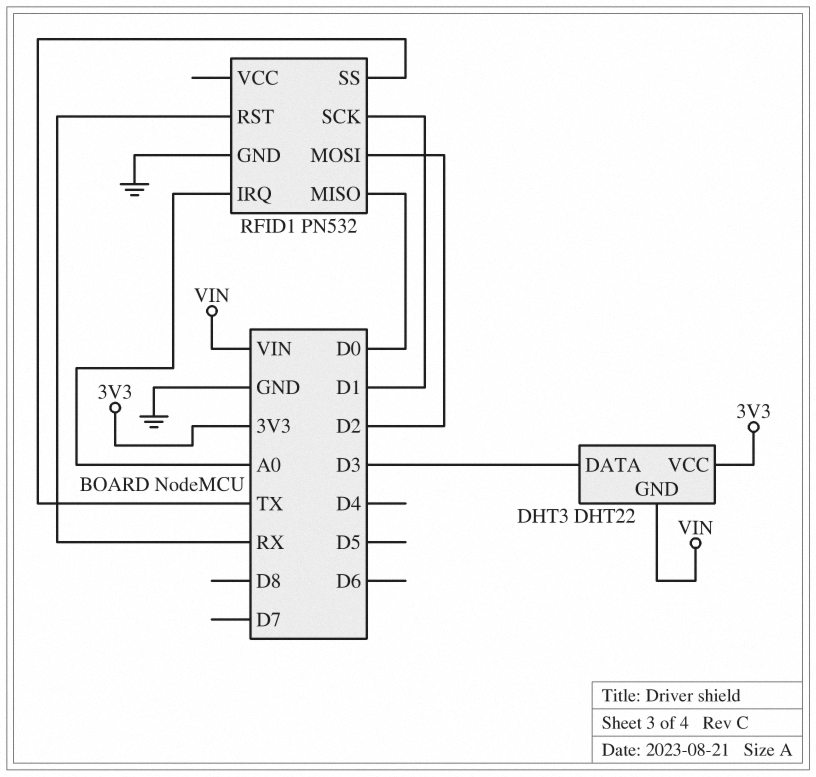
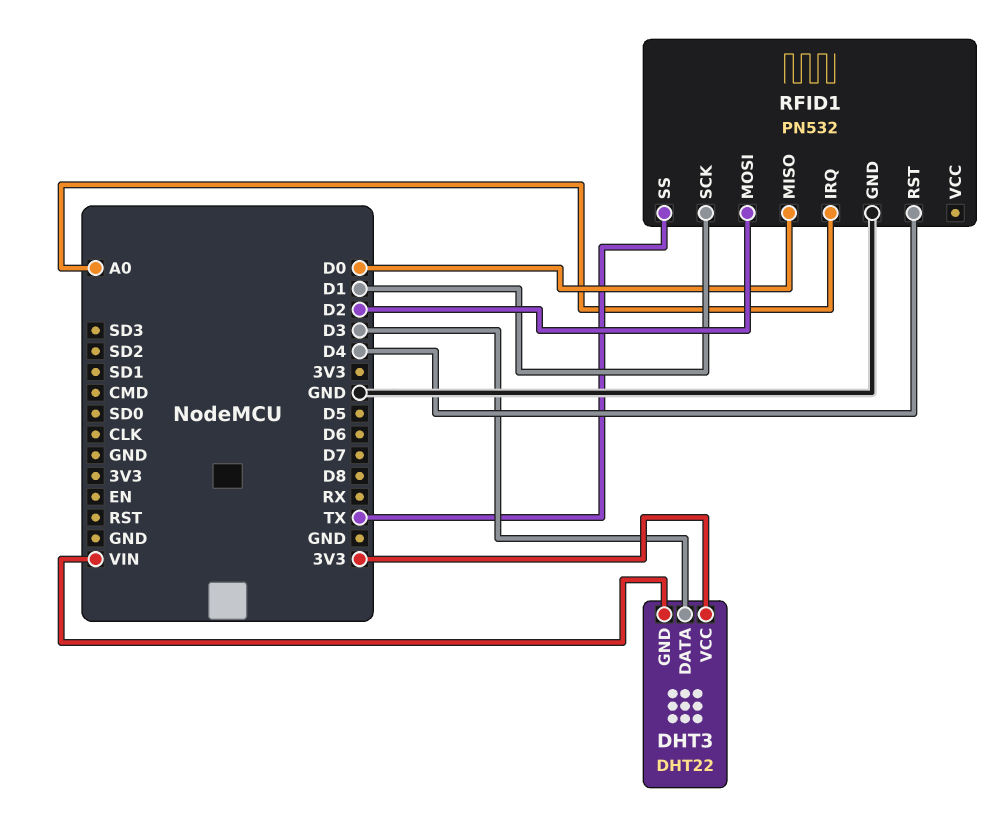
RFID1 pin RST: RX -> D4

